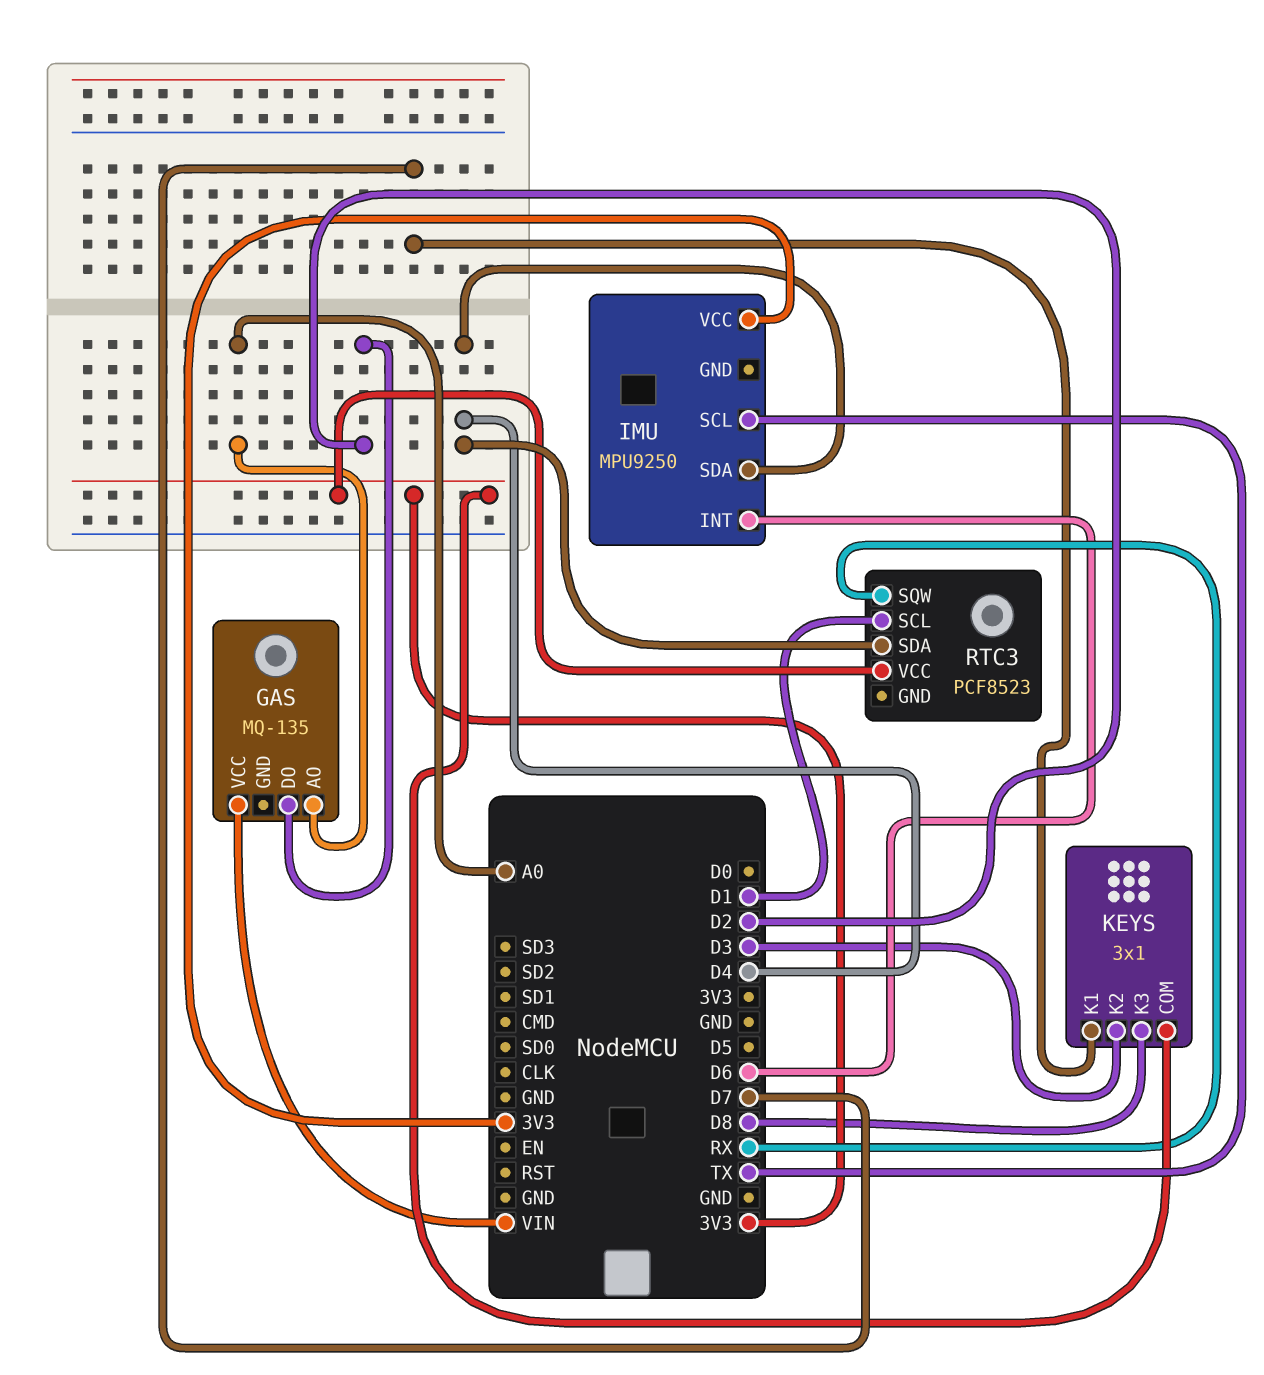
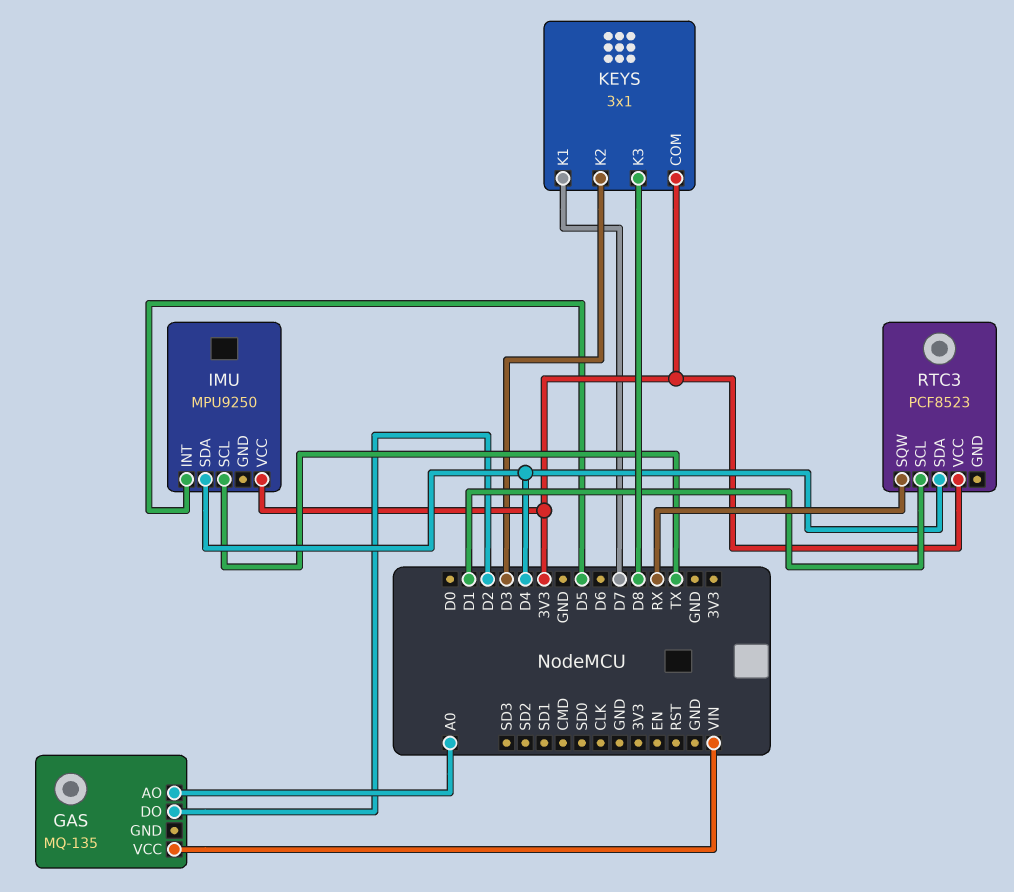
IMU pin INT: D6 -> D5

